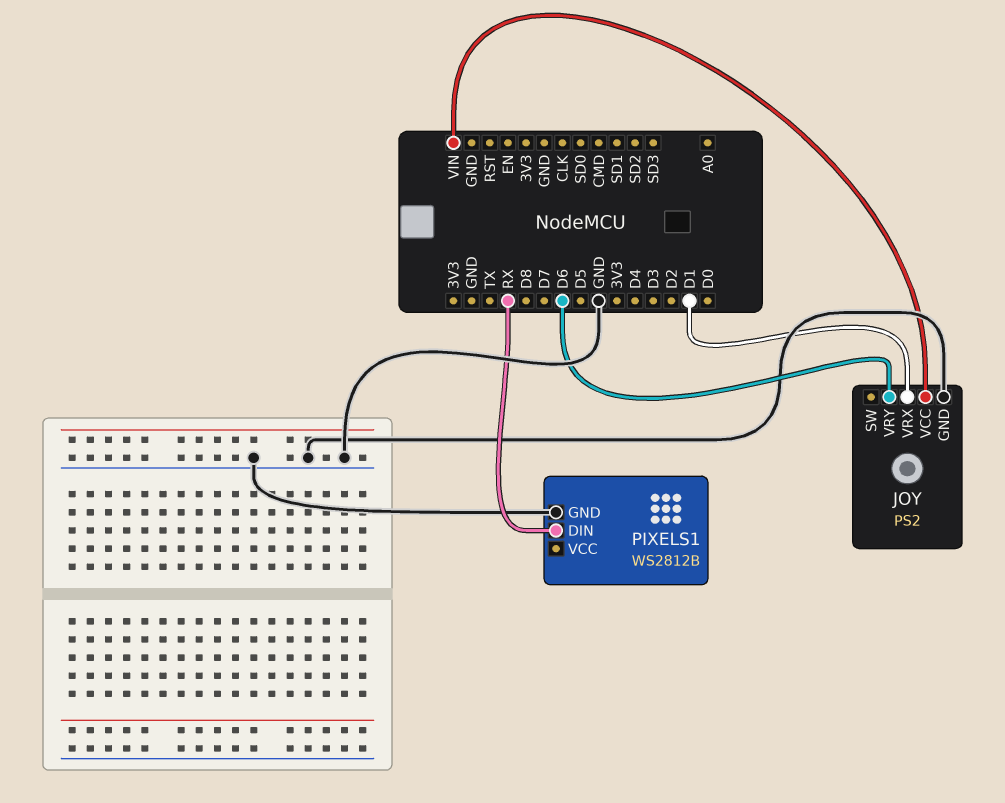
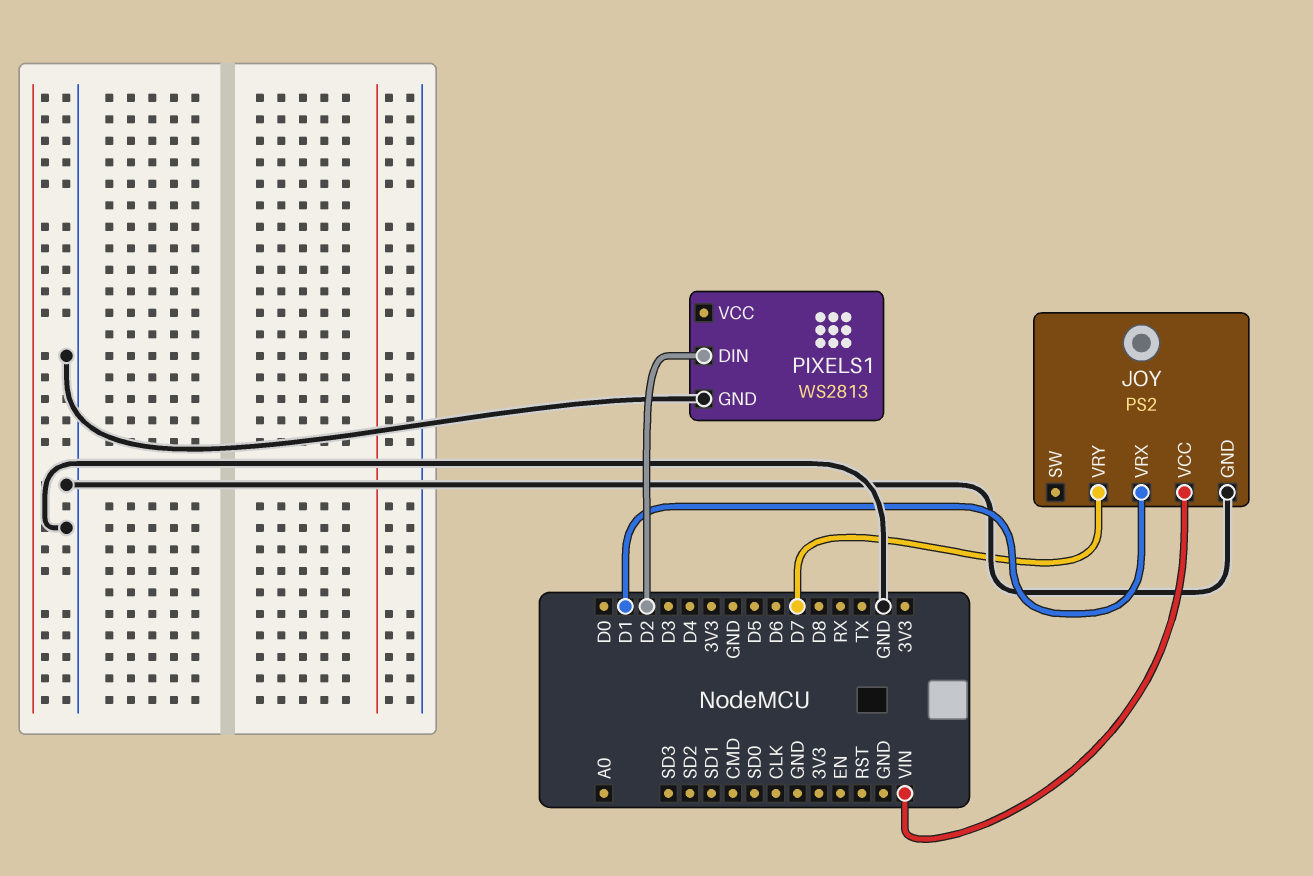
JOY pin VRY: D6 -> D7
PIXELS1: WS2812B -> WS2813
PIXELS1 pin DIN: RX -> D2

